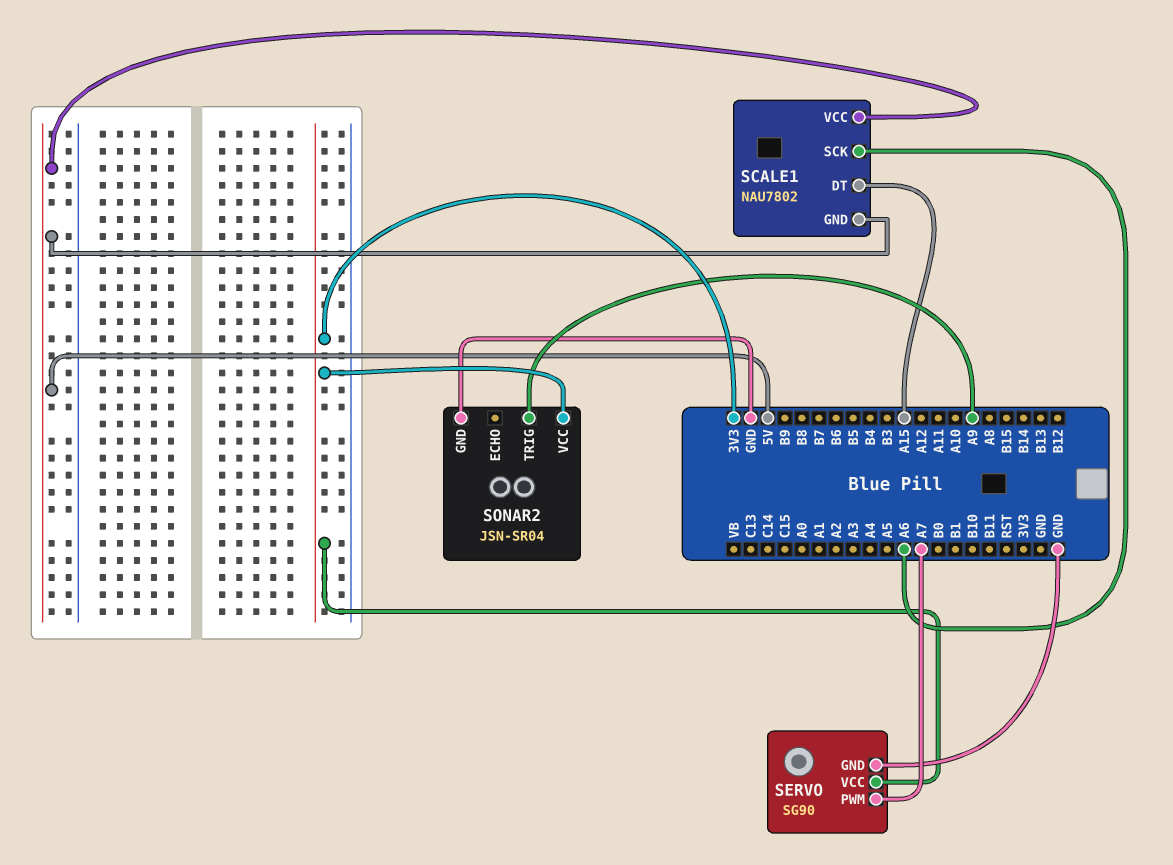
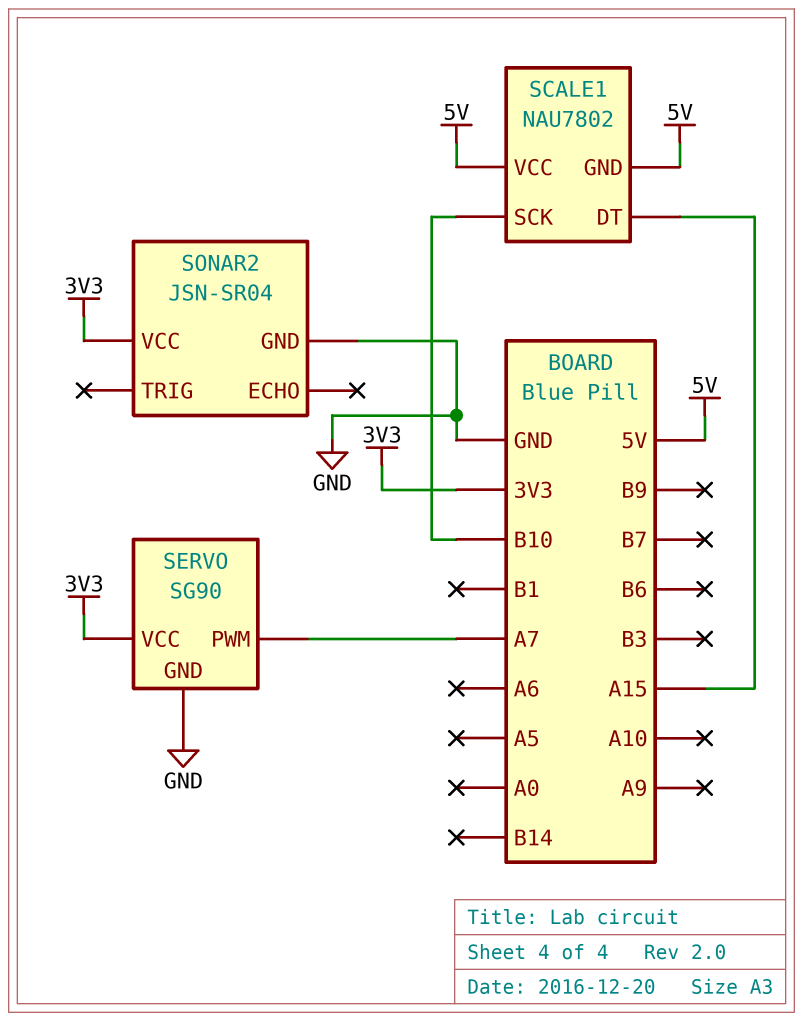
SCALE1 pin SCK: A6 -> B10
SONAR2 pin TRIG: A9 -> none

